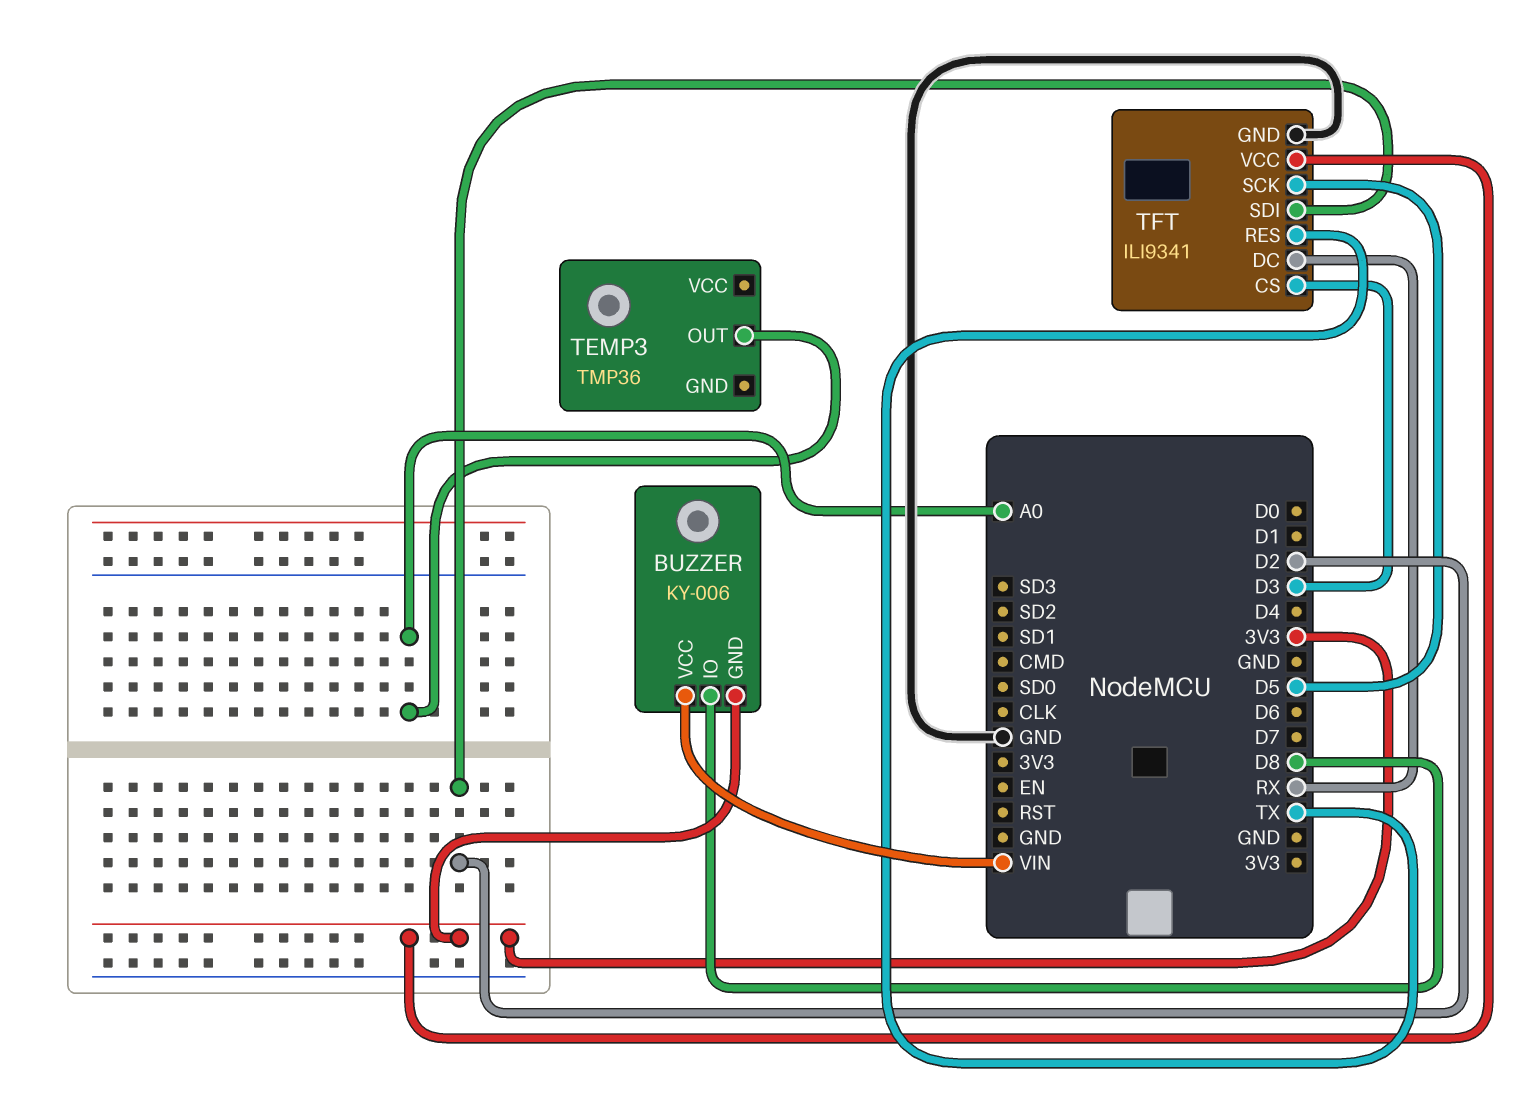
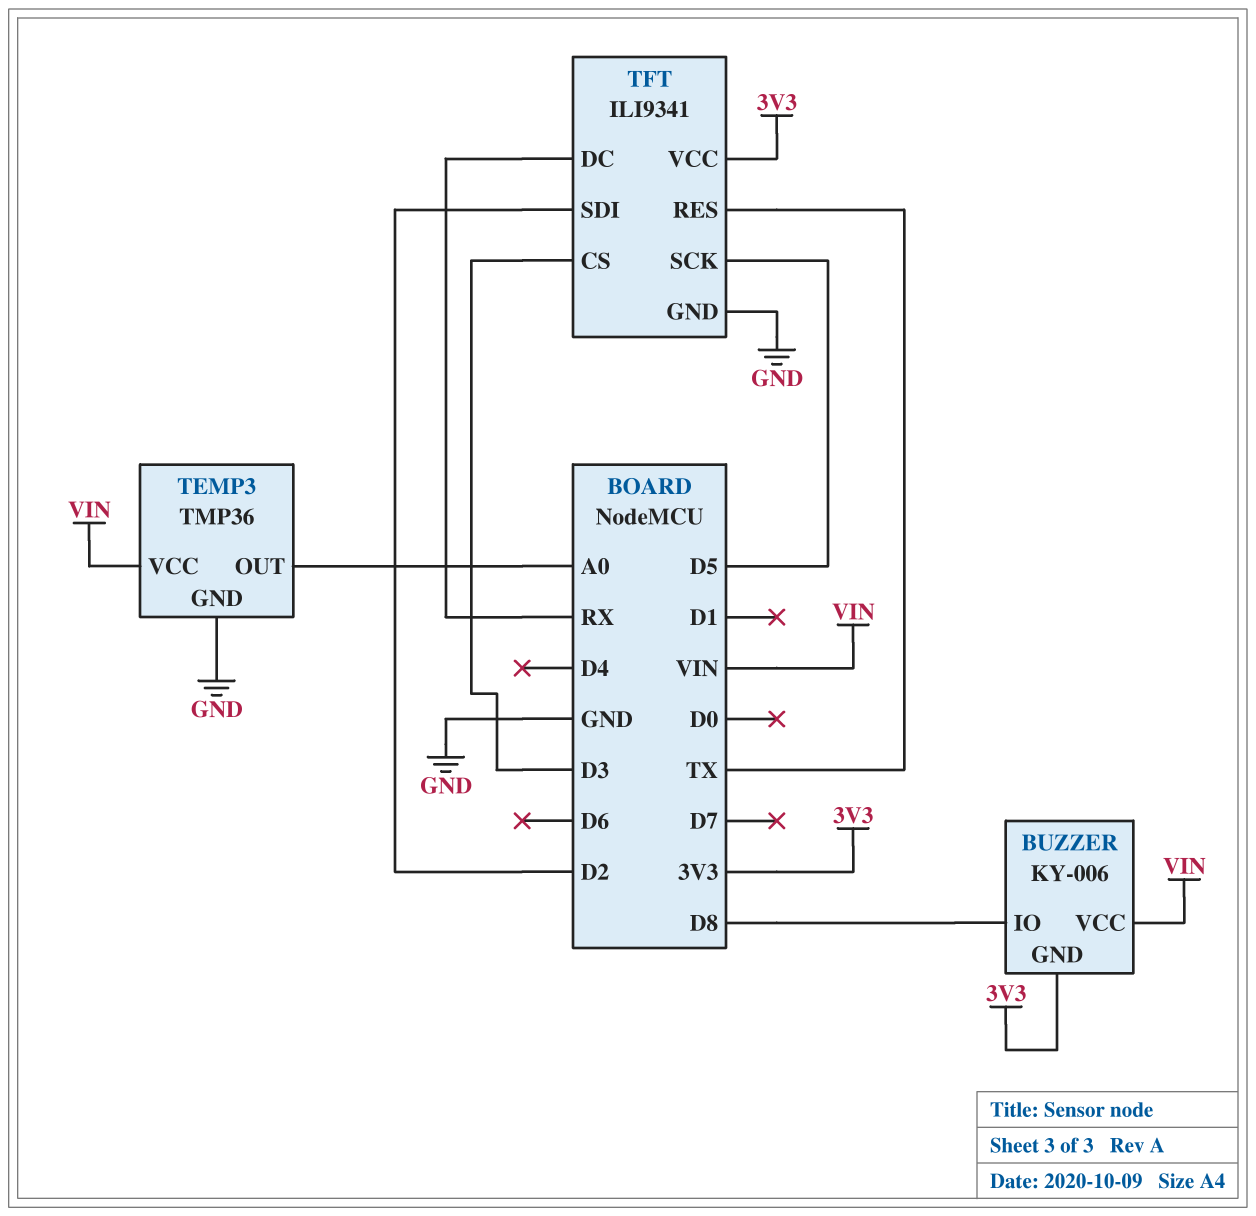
TEMP3 pin GND: none -> GND
TEMP3 pin VCC: none -> VIN

